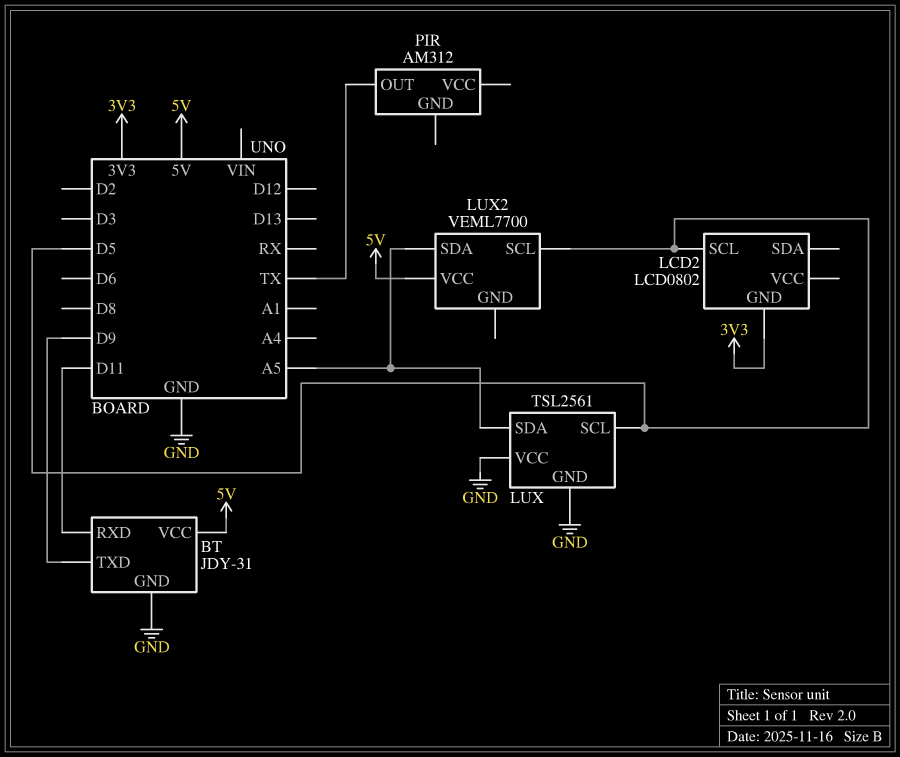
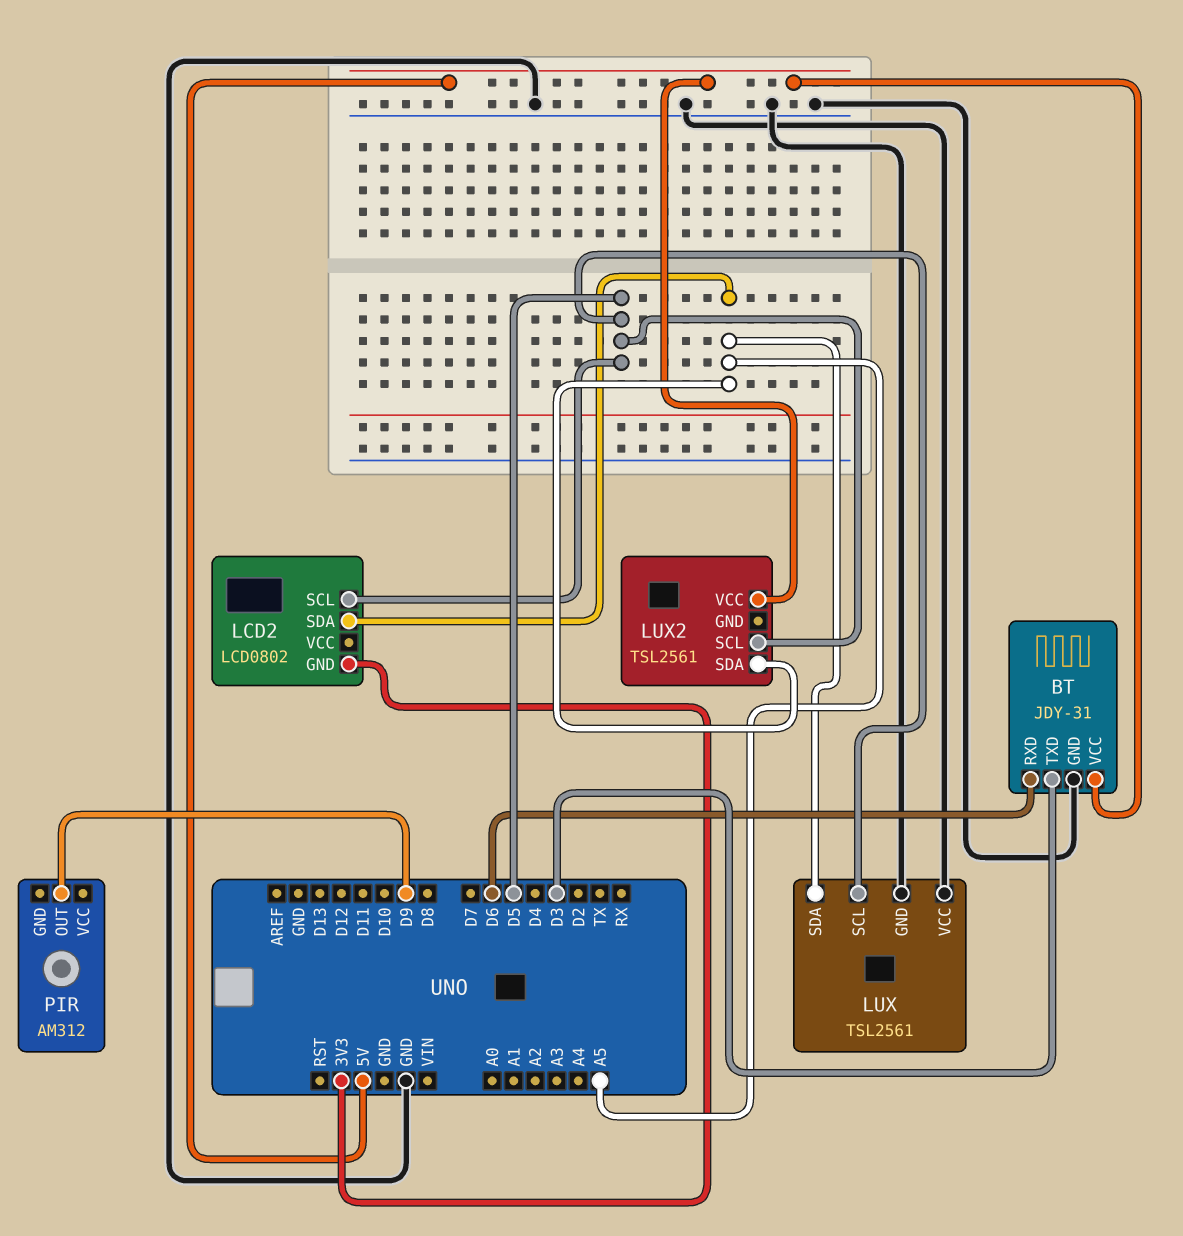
BT pin RXD: D11 -> D6
BT pin TXD: D9 -> D3
LCD2 pin SDA: none -> A5
LUX2: VEML7700 -> TSL2561
PIR pin OUT: TX -> D9

